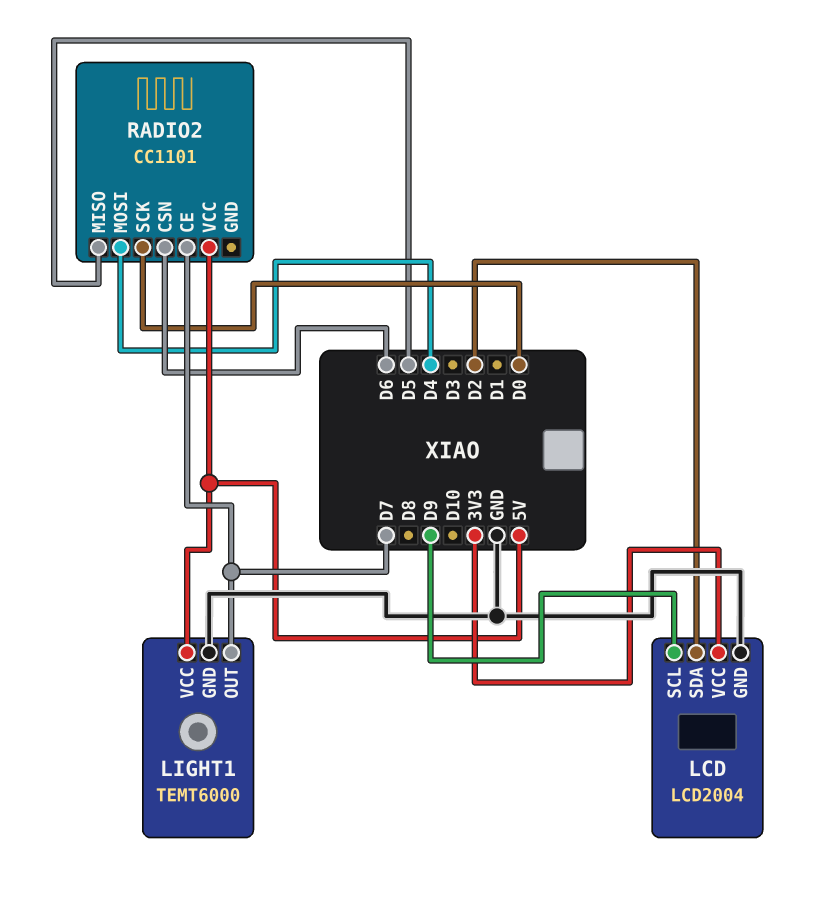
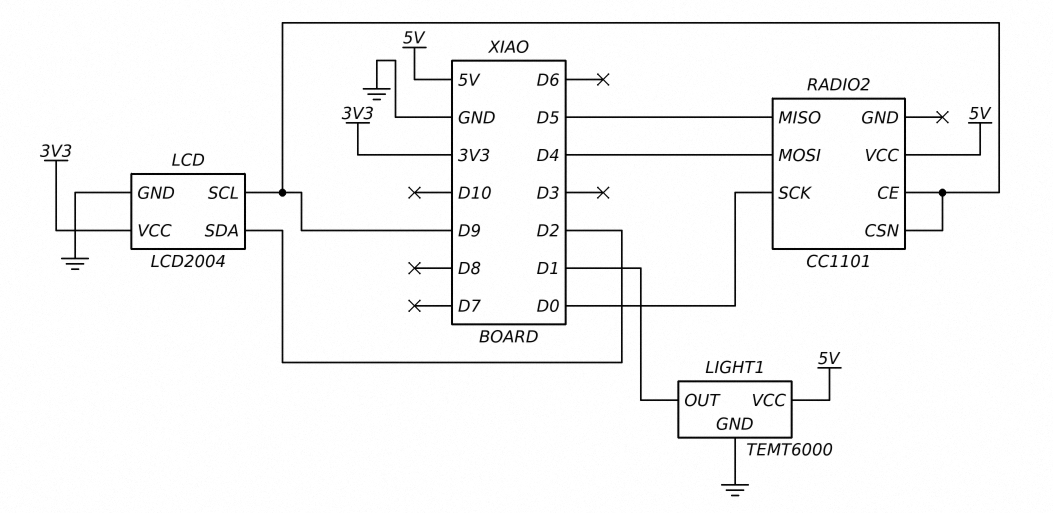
LIGHT1 pin OUT: D7 -> D1
RADIO2 pin CE: D7 -> D9
RADIO2 pin CSN: D6 -> D9

